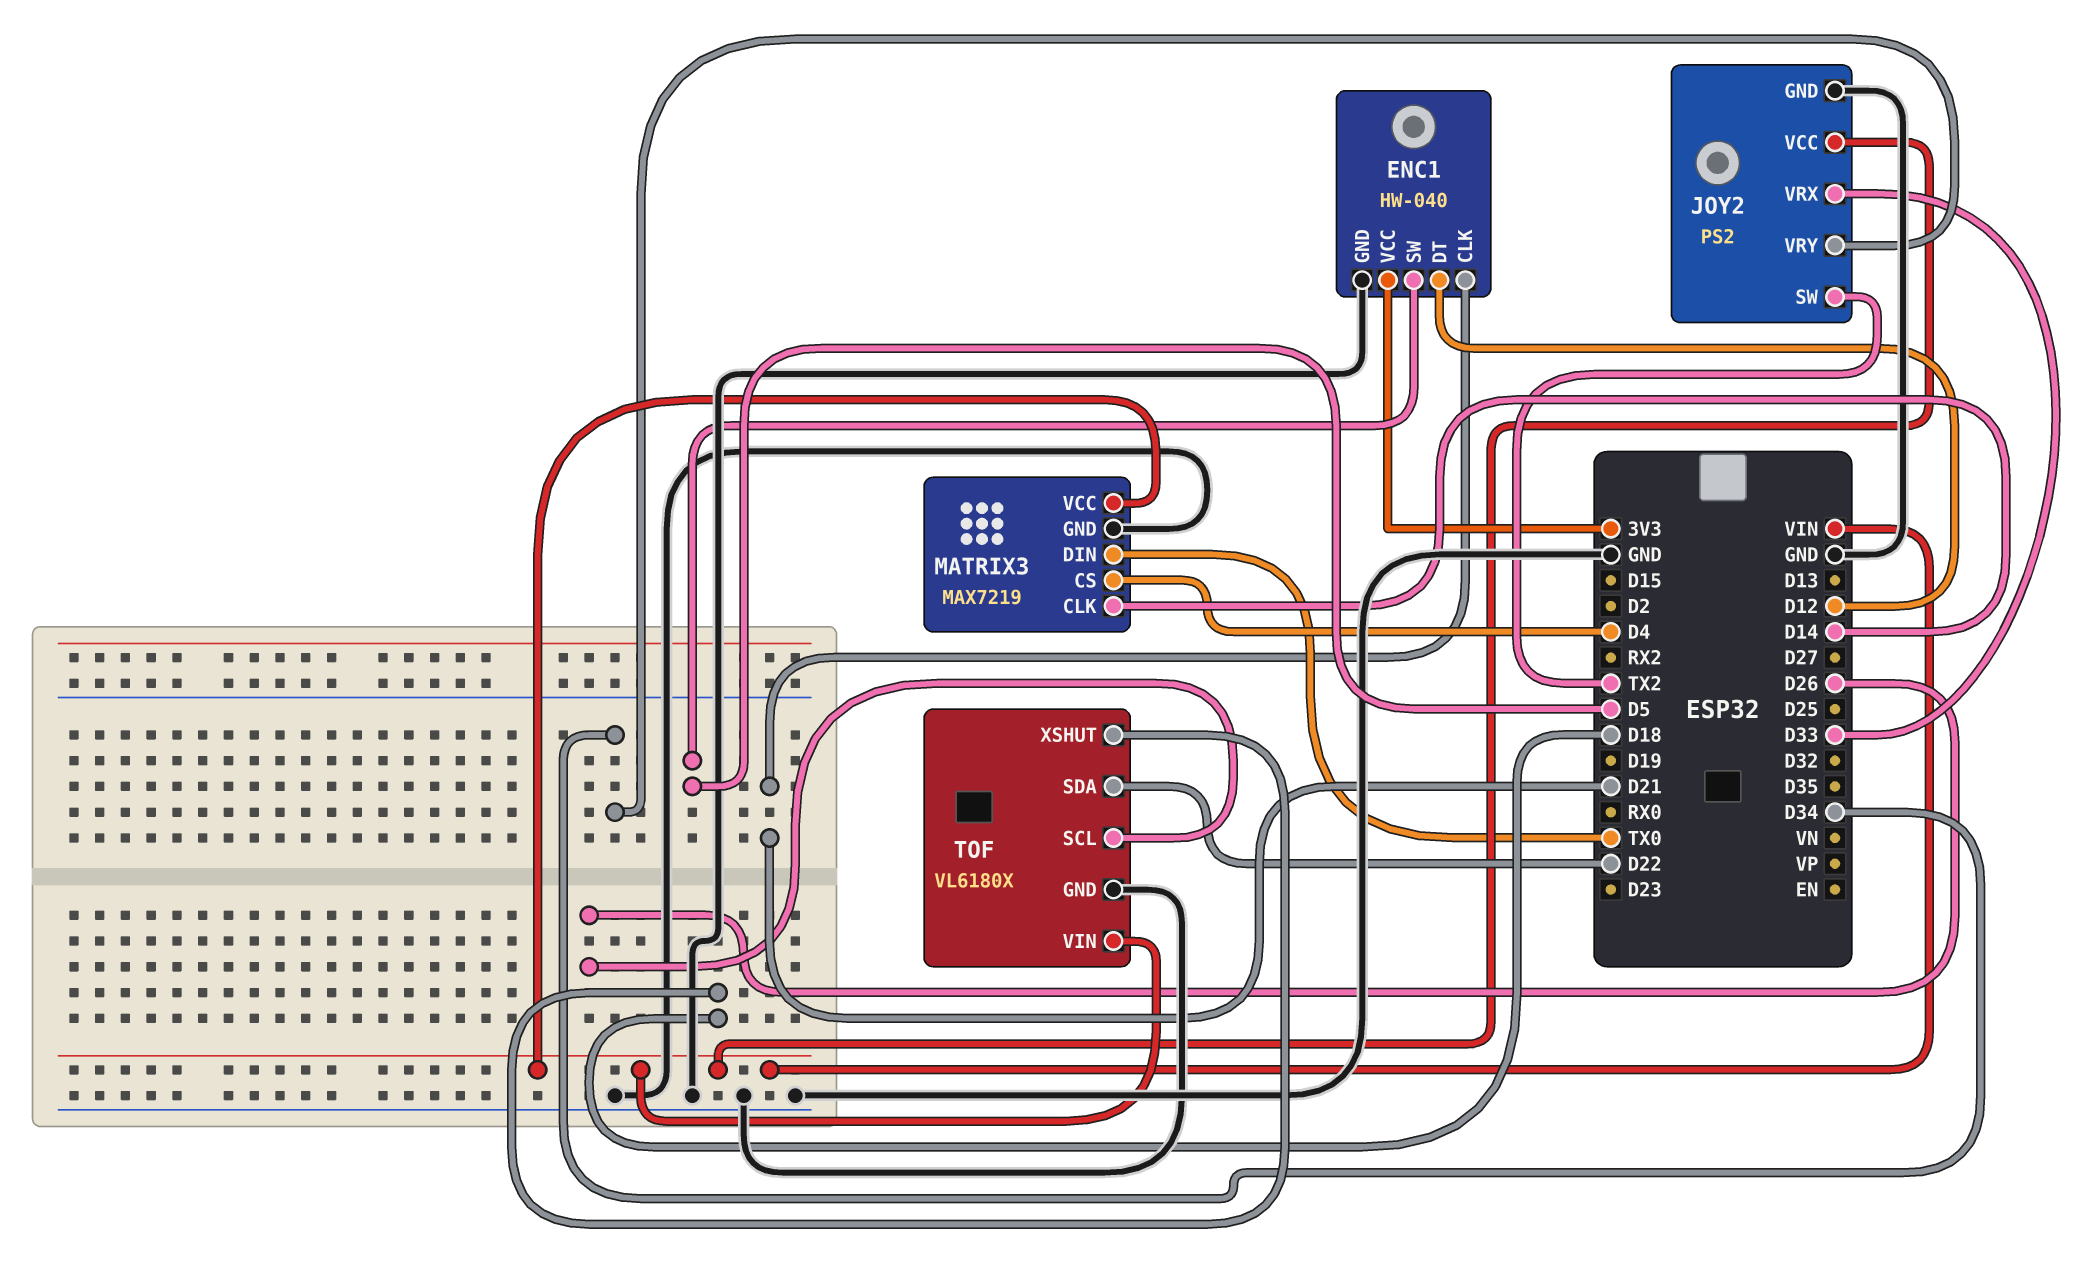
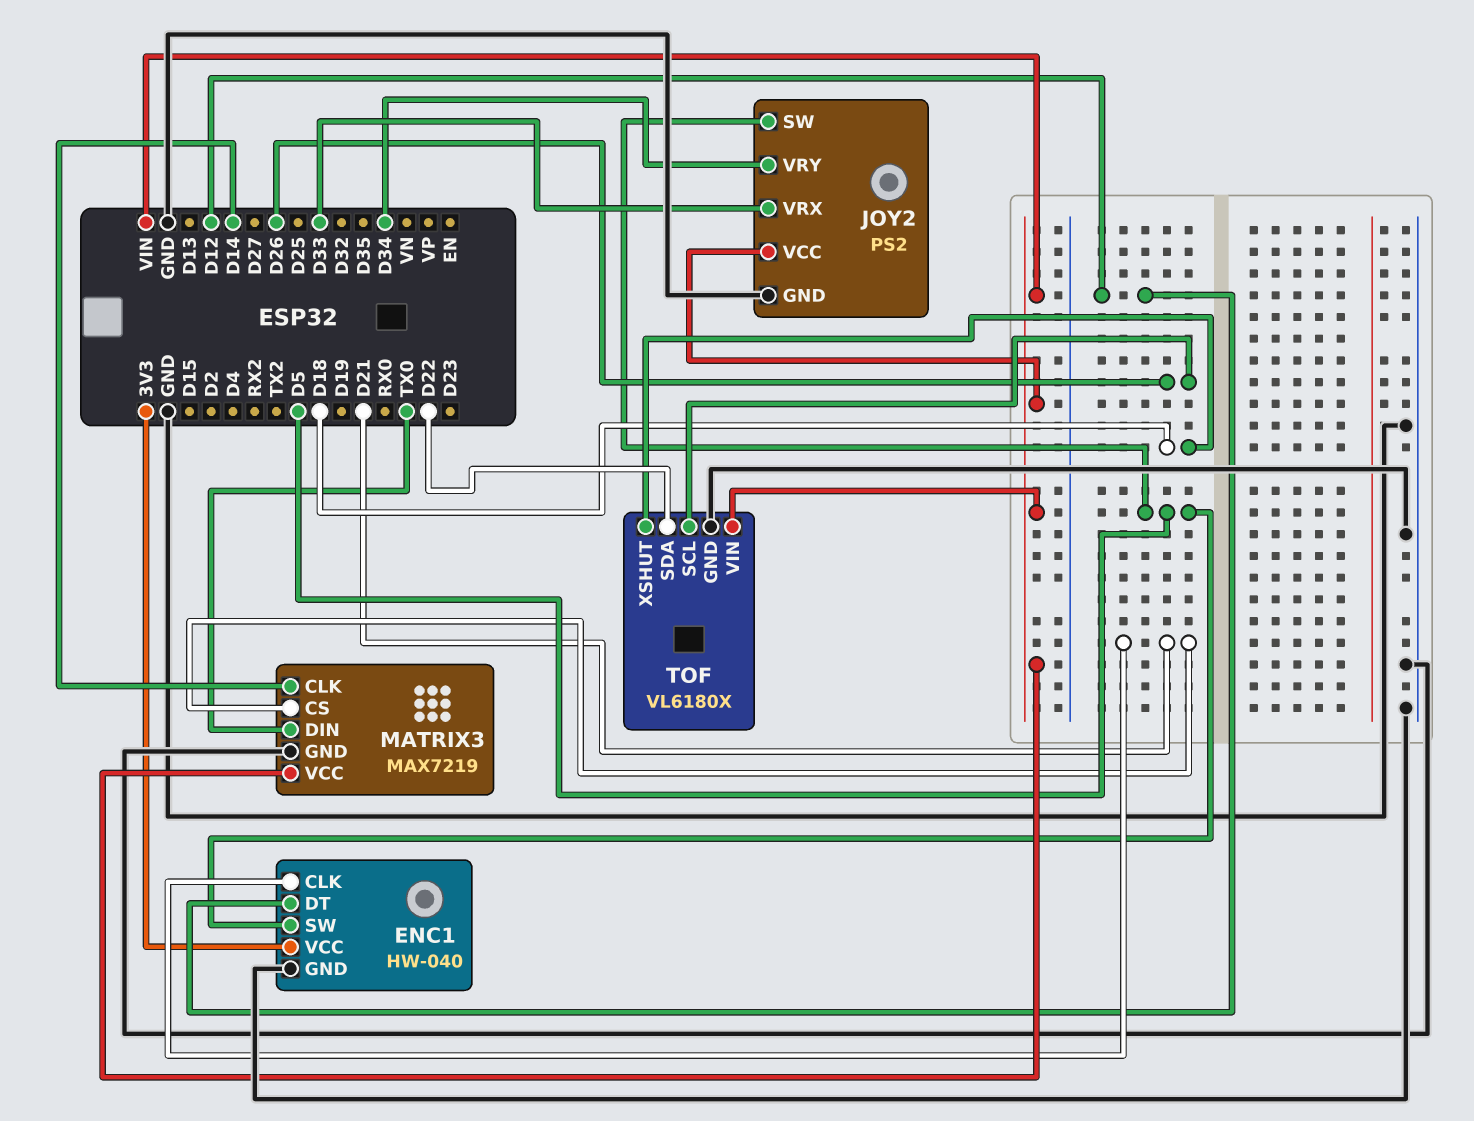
JOY2 pin SW: TX2 -> D5
MATRIX3 pin CS: D4 -> D21

